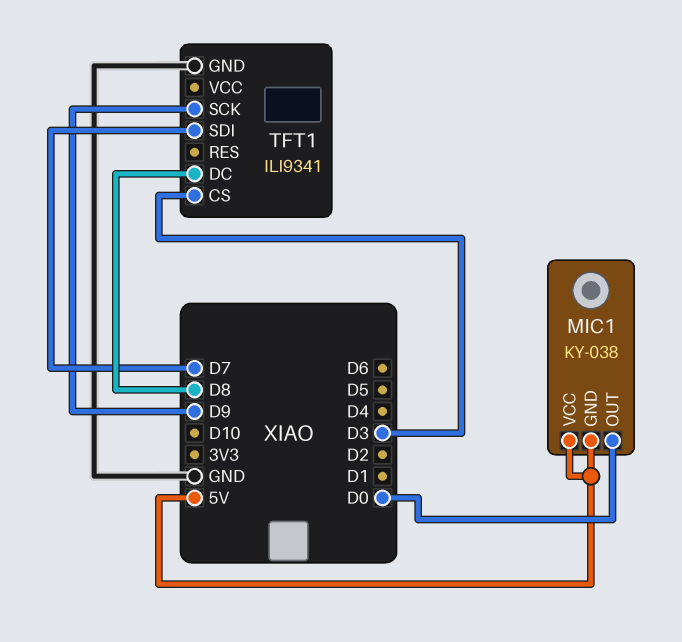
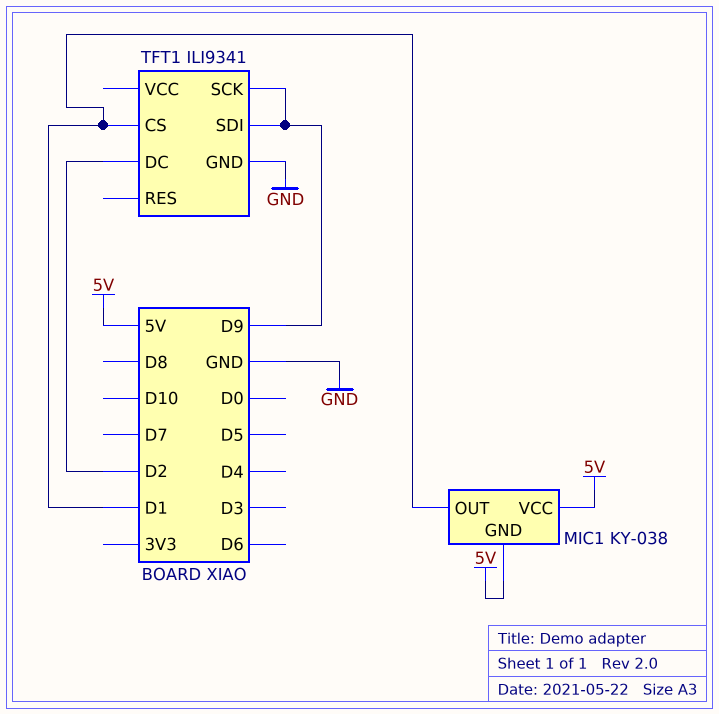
MIC1 pin OUT: D0 -> D1
TFT1 pin CS: D3 -> D1
TFT1 pin DC: D8 -> D2
TFT1 pin SDI: D7 -> D9

